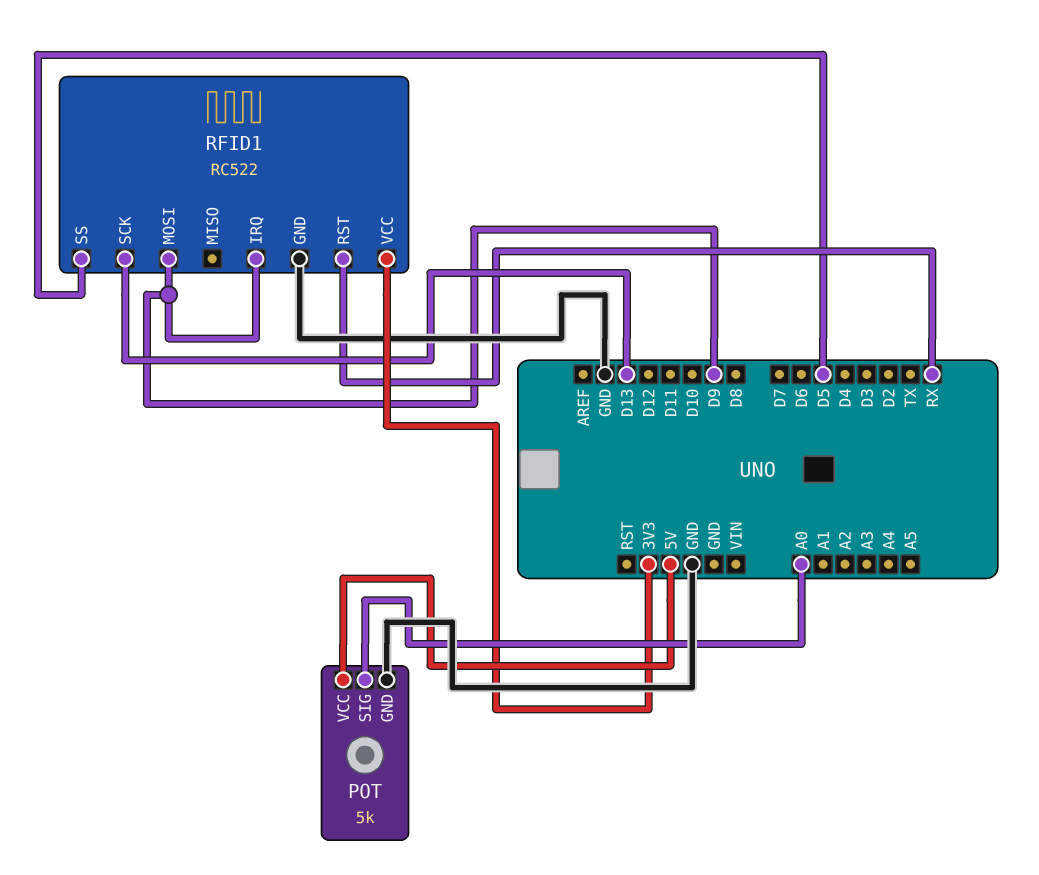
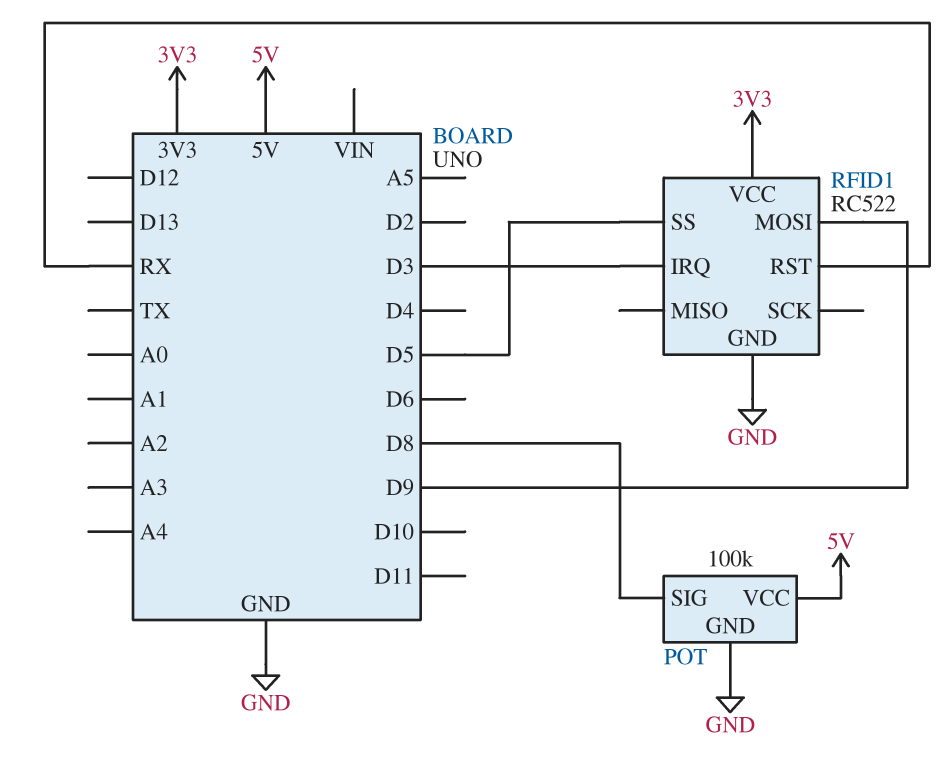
POT: 5k -> 100k
POT pin SIG: A0 -> D8
RFID1 pin IRQ: D9 -> D3
RFID1 pin SCK: D13 -> none

